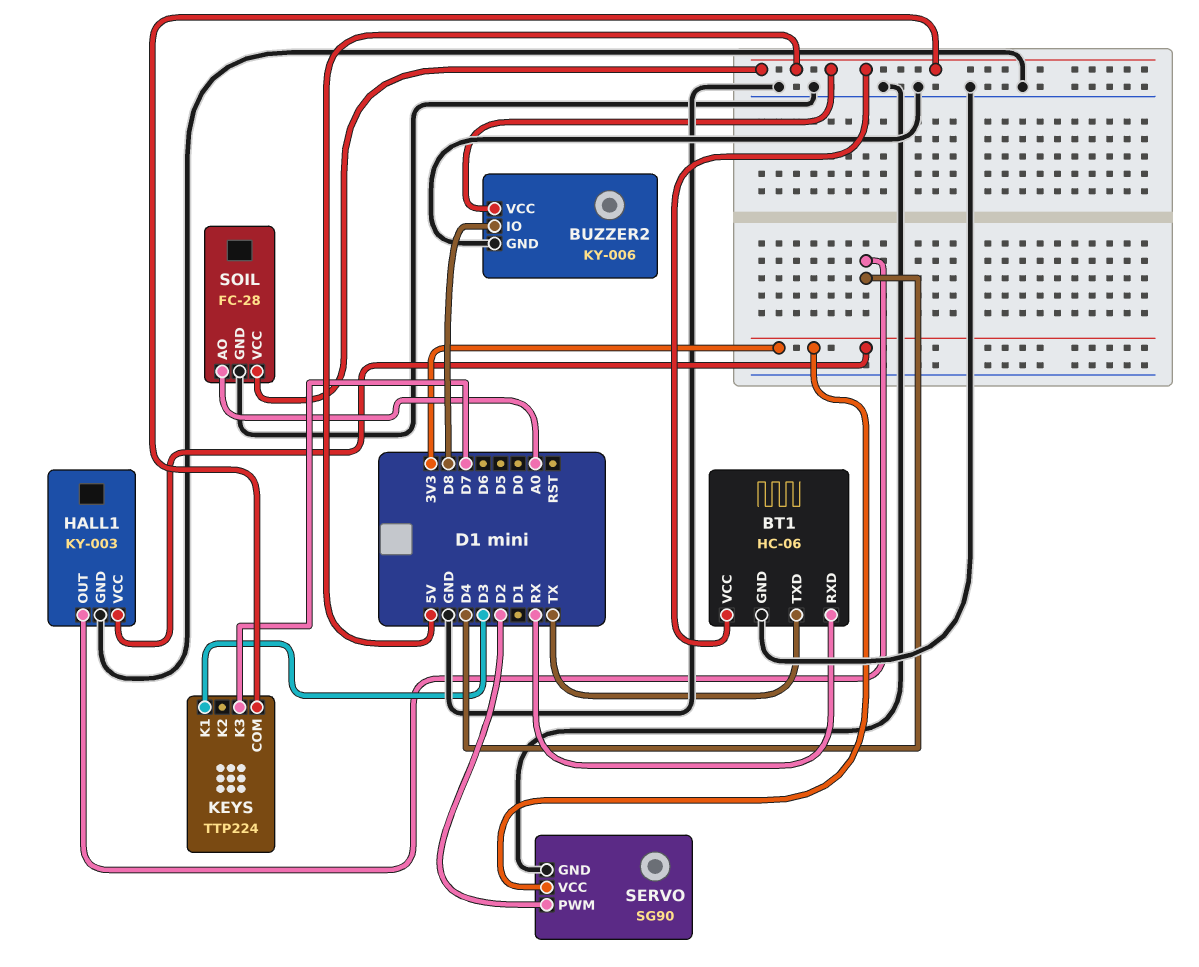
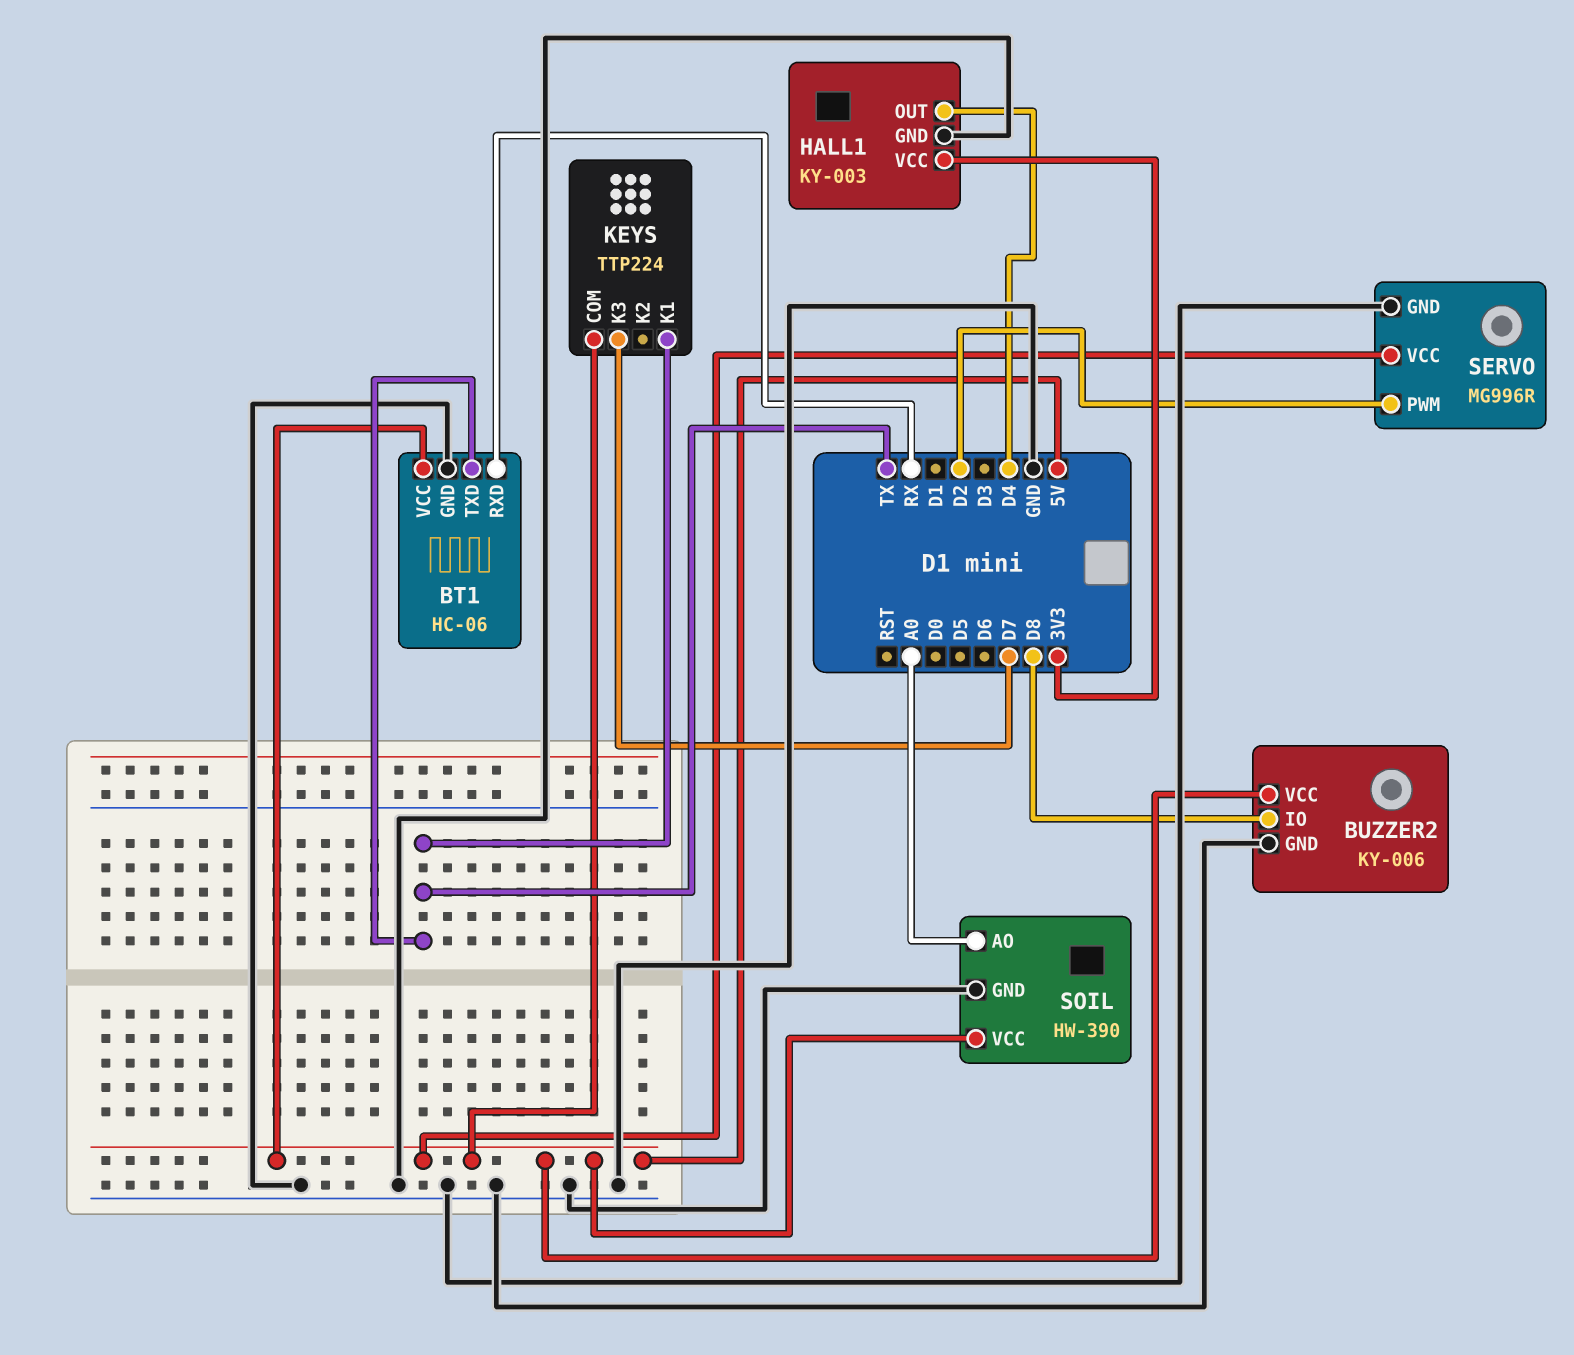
KEYS pin K1: D3 -> TX
SERVO: SG90 -> MG996R
SERVO pin VCC: 3V3 -> 5V
SOIL: FC-28 -> HW-390

